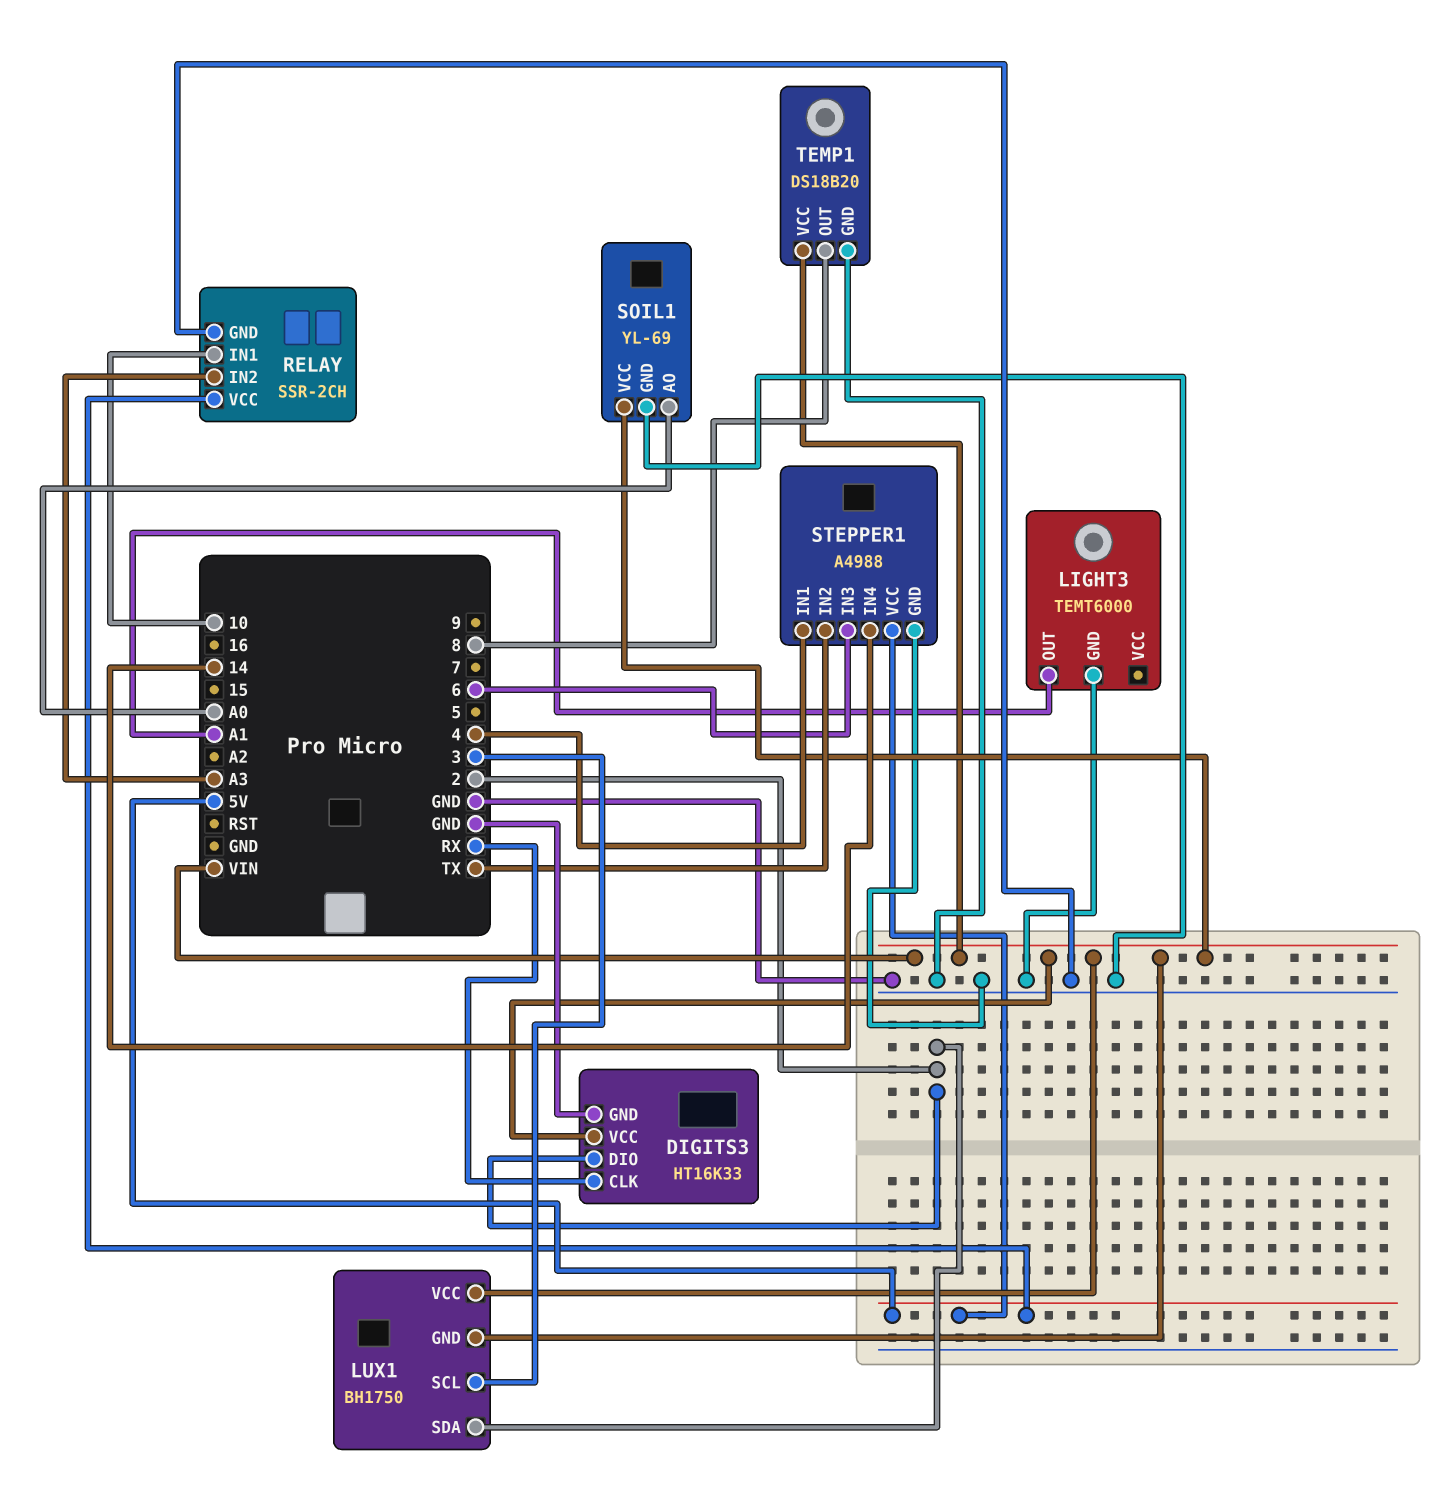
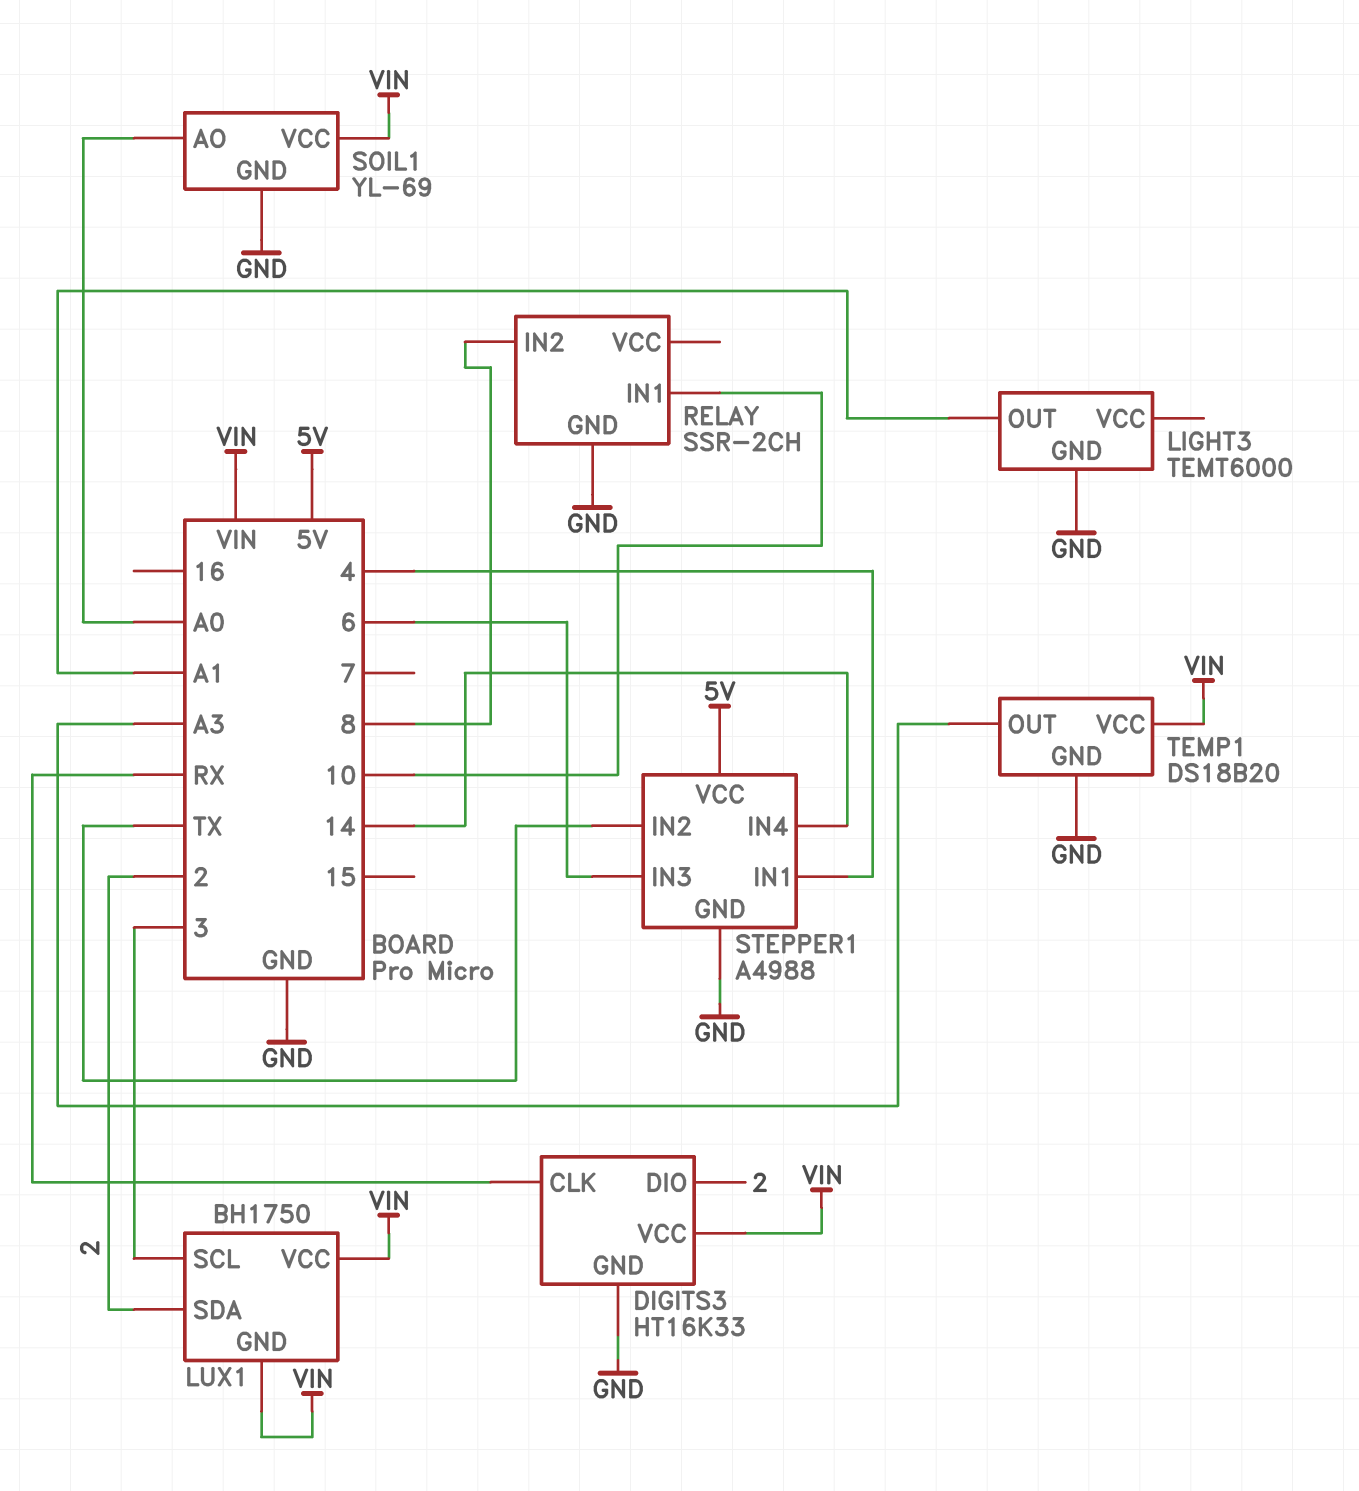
RELAY pin IN2: A3 -> 8
RELAY pin VCC: 5V -> none
TEMP1 pin OUT: 8 -> A3

